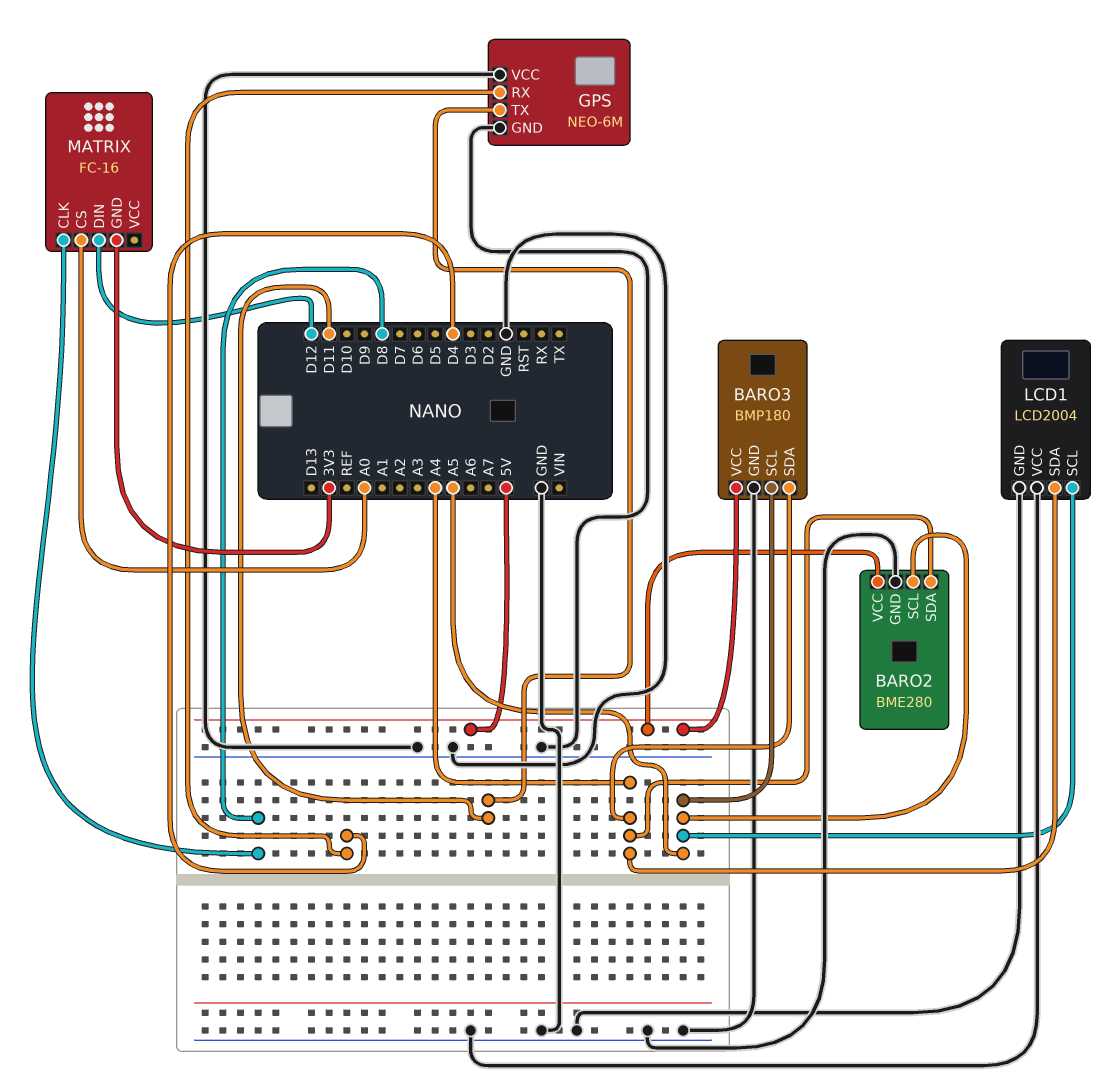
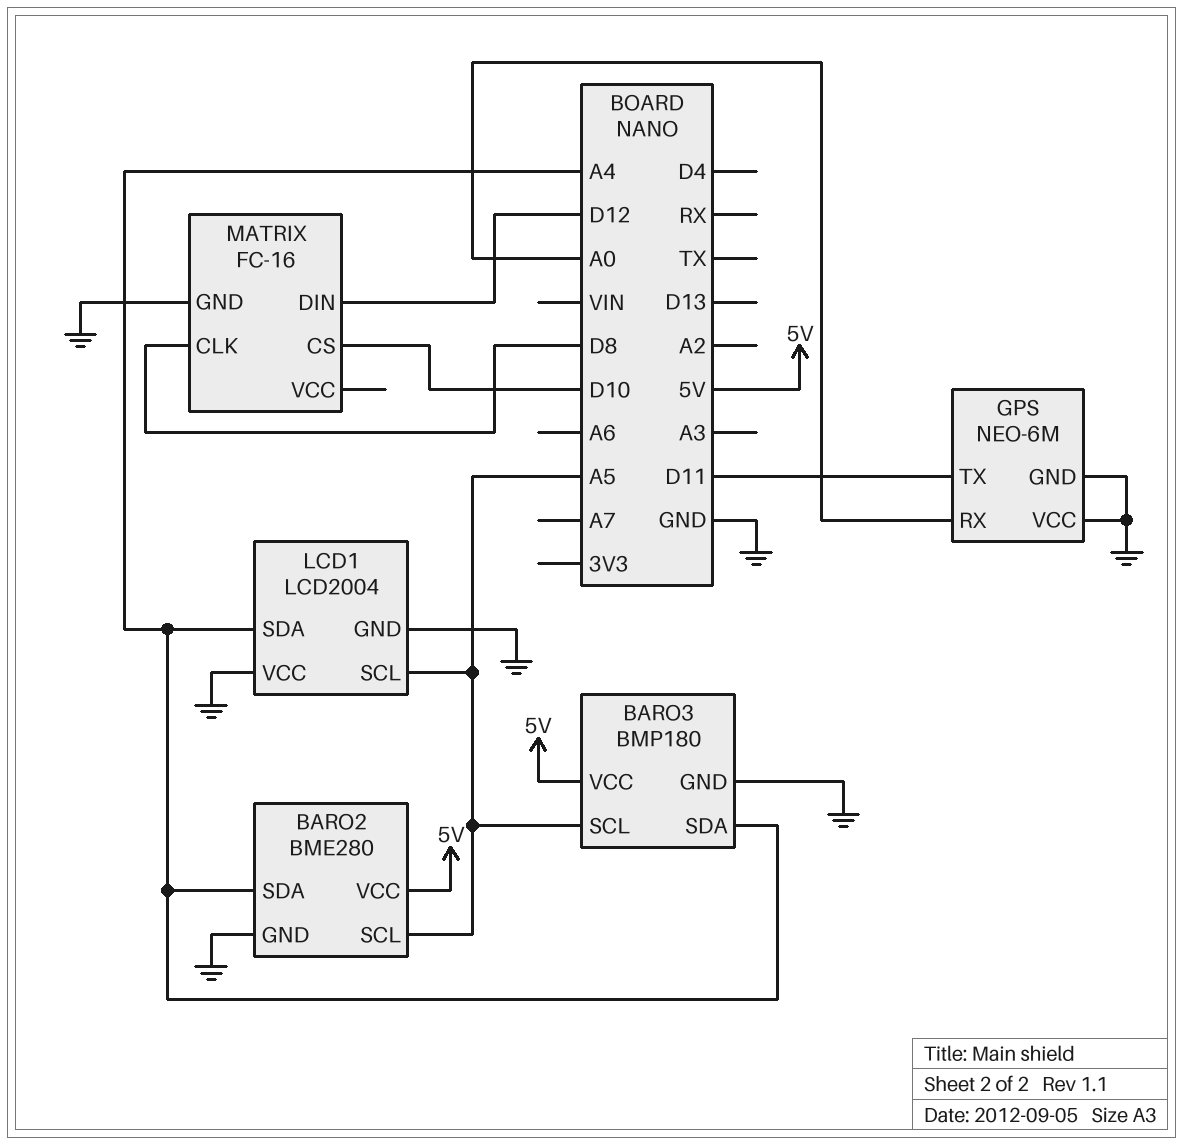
GPS pin RX: D4 -> A0
MATRIX pin CS: A0 -> D10
MATRIX pin GND: 3V3 -> GND

